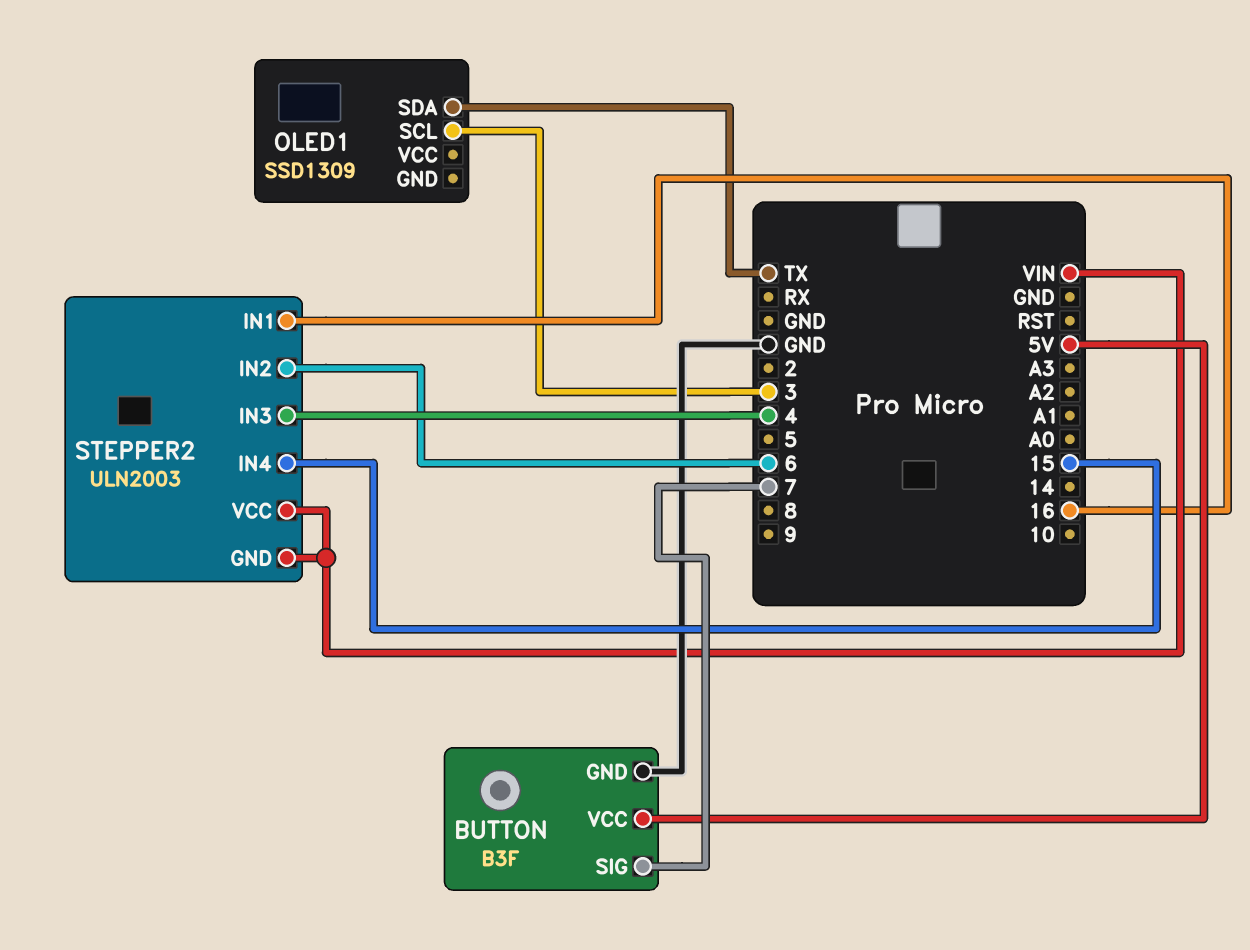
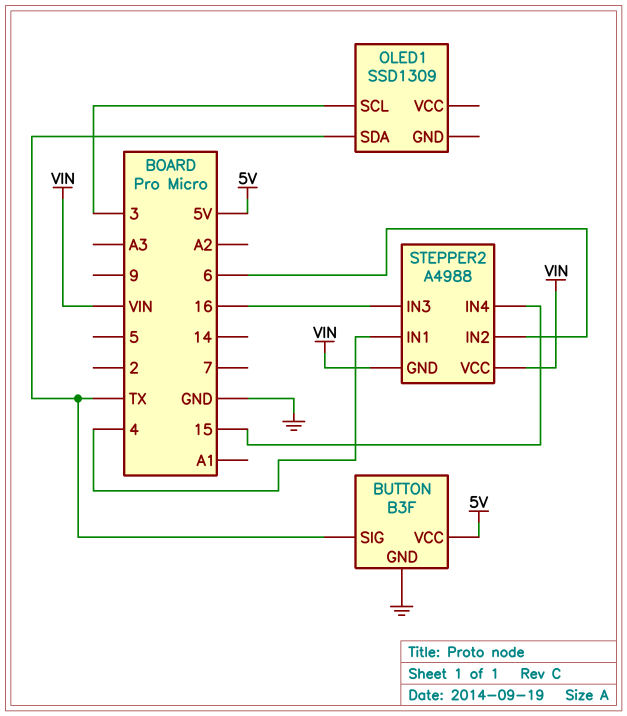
BUTTON pin SIG: 7 -> TX
STEPPER2: ULN2003 -> A4988
STEPPER2 pin IN1: 16 -> 4
STEPPER2 pin IN3: 4 -> 16

